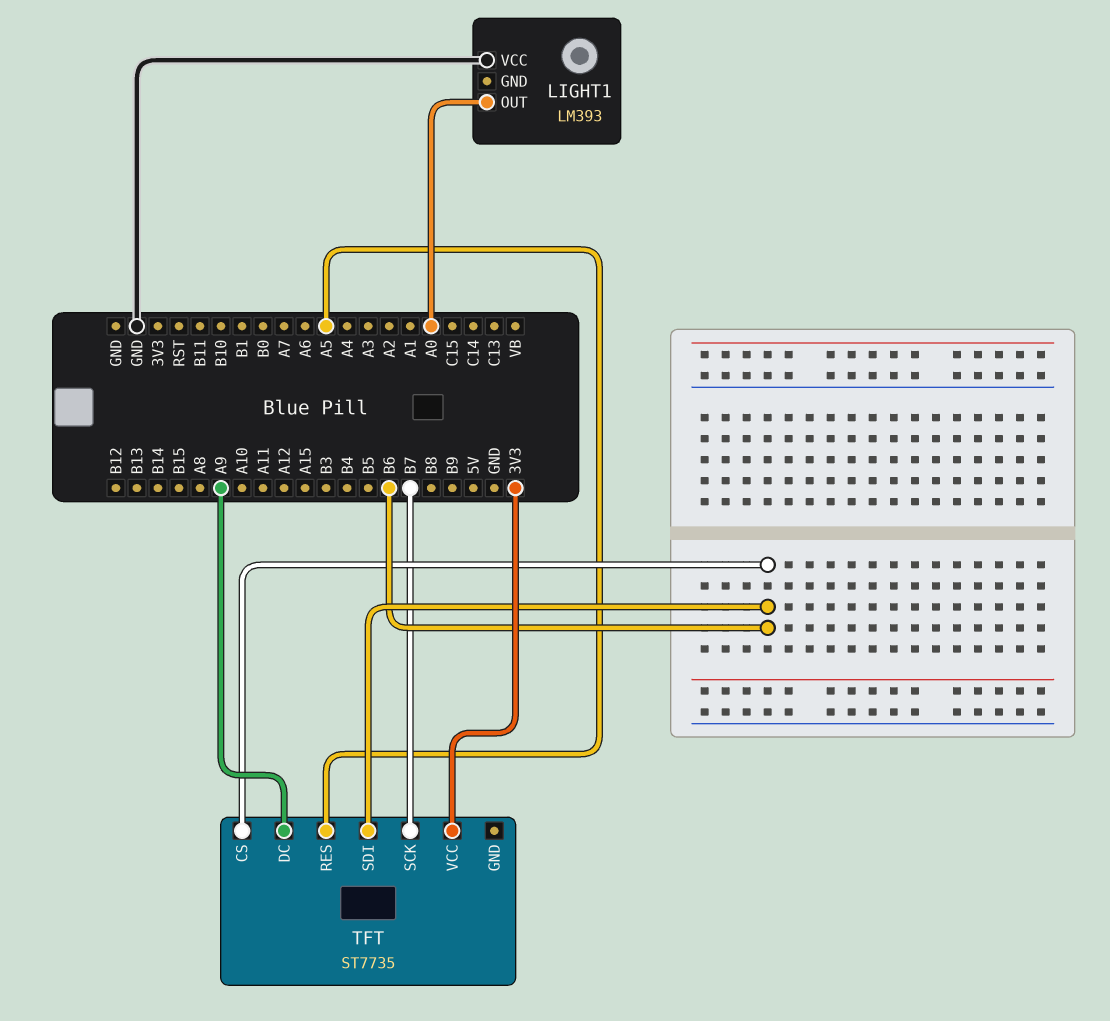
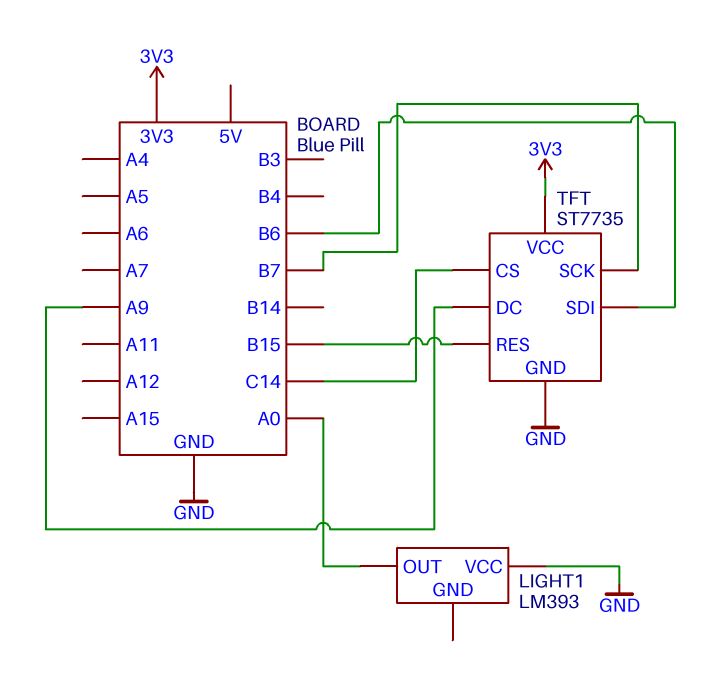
TFT pin CS: B6 -> C14
TFT pin GND: none -> GND
TFT pin RES: A5 -> B15

